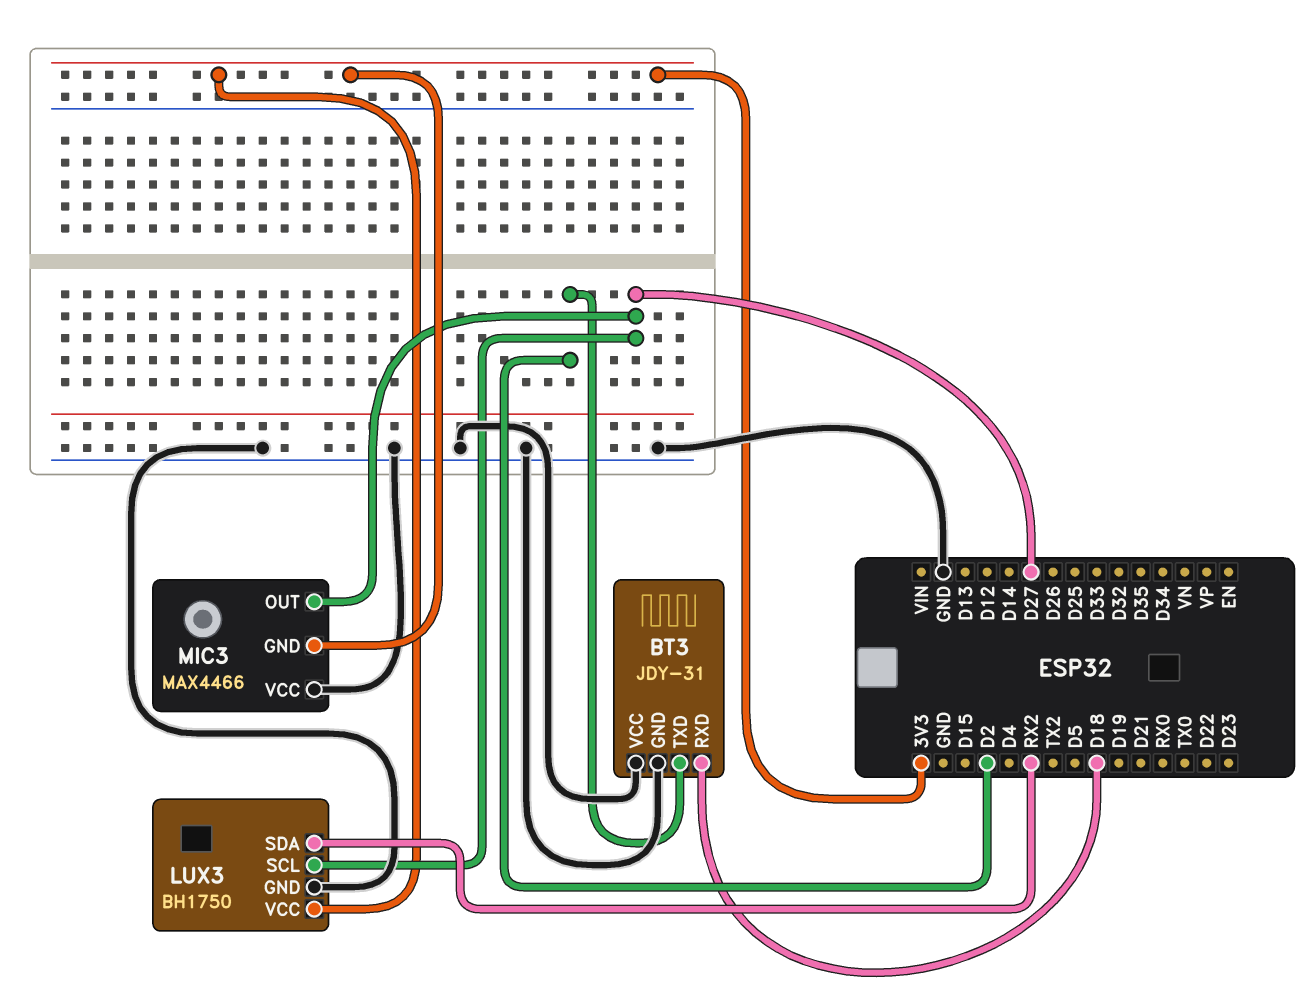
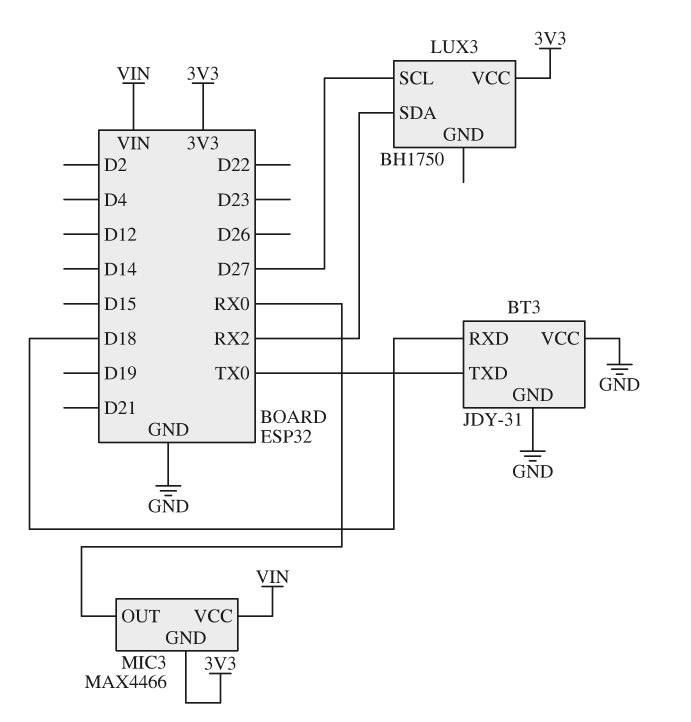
BT3 pin TXD: D2 -> TX0
LUX3 pin GND: GND -> none
MIC3 pin OUT: D27 -> RX0
MIC3 pin VCC: GND -> VIN

